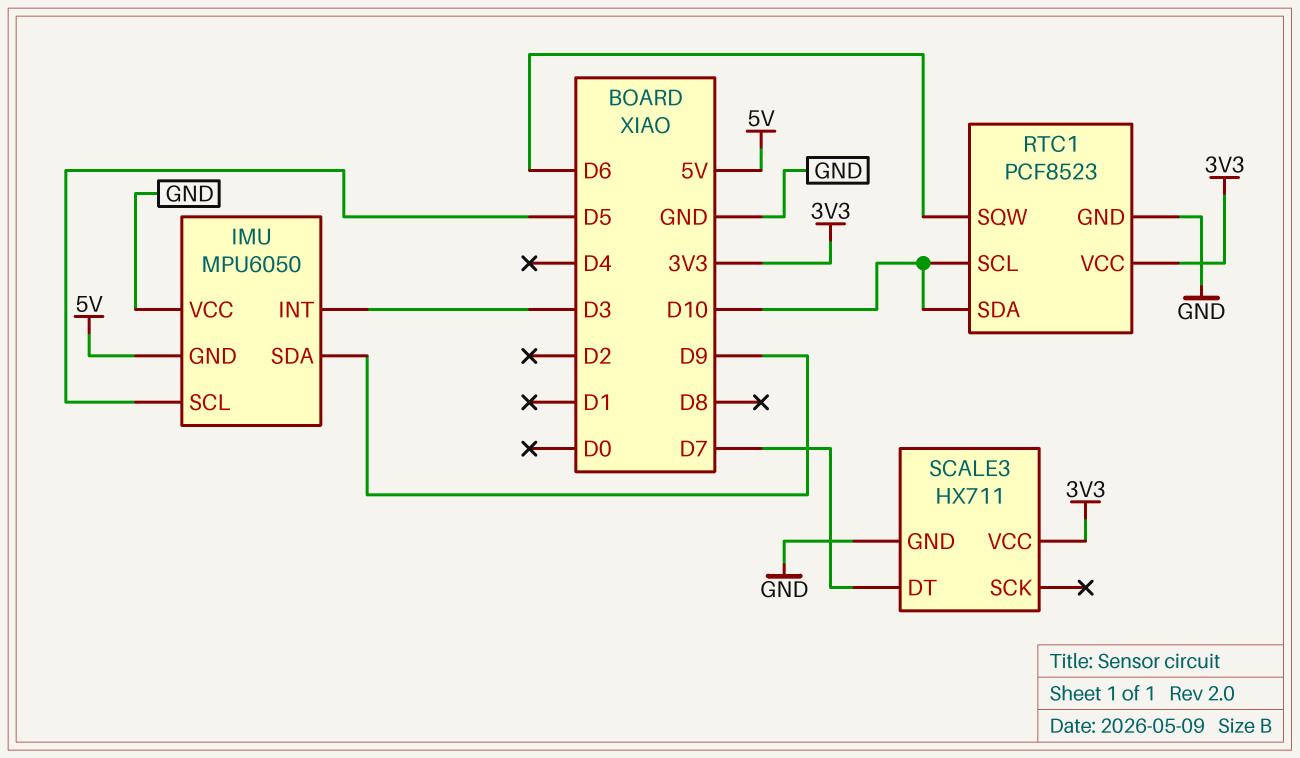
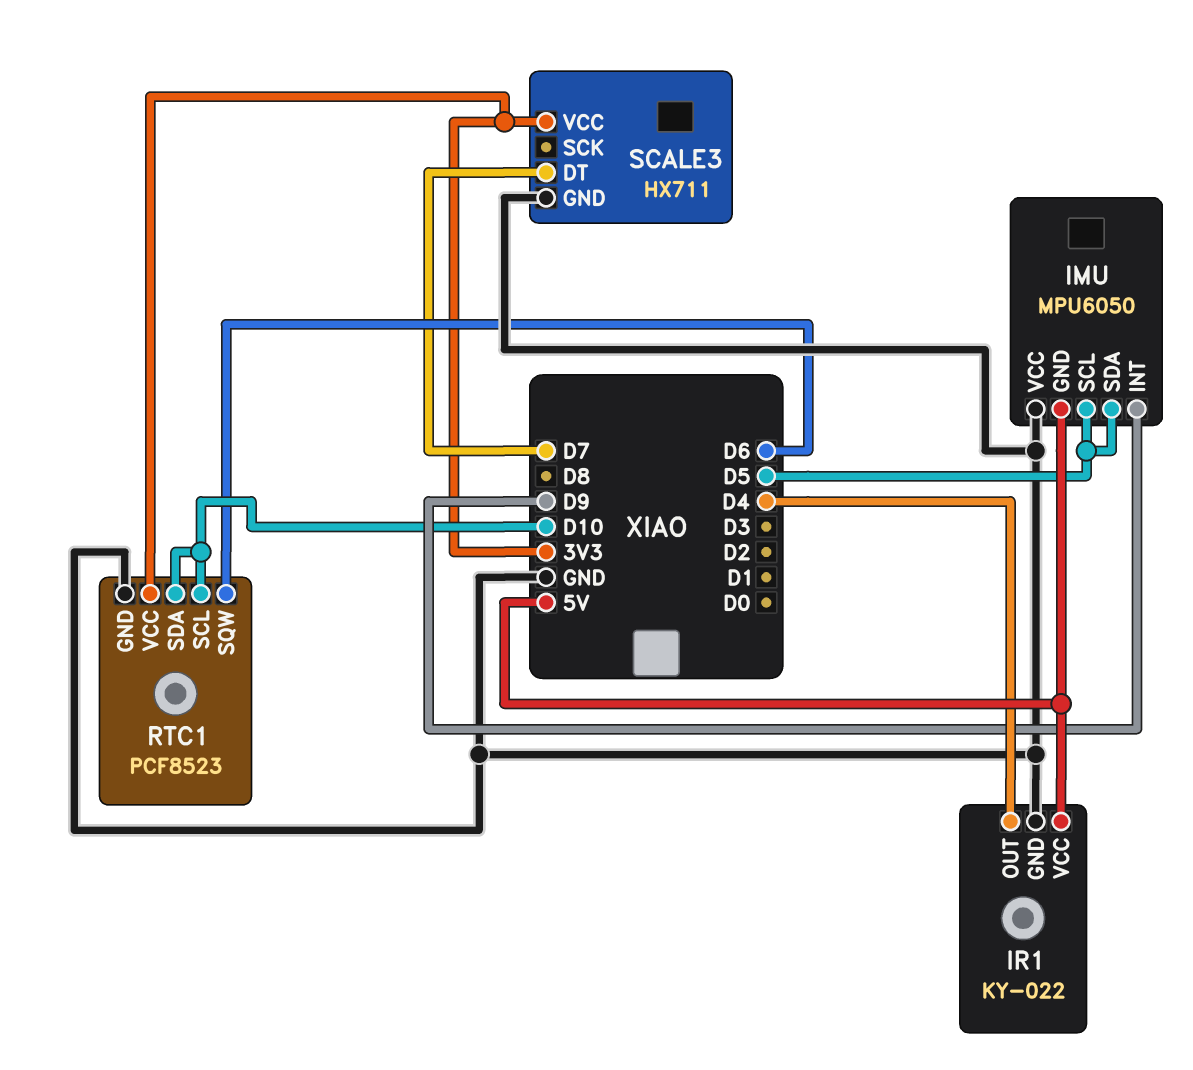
IMU pin INT: D3 -> D9
IMU pin SDA: D9 -> D5
IR1: none -> KY-022
IR1 pin GND: none -> GND
IR1 pin OUT: none -> D4
IR1 pin VCC: none -> 5V

